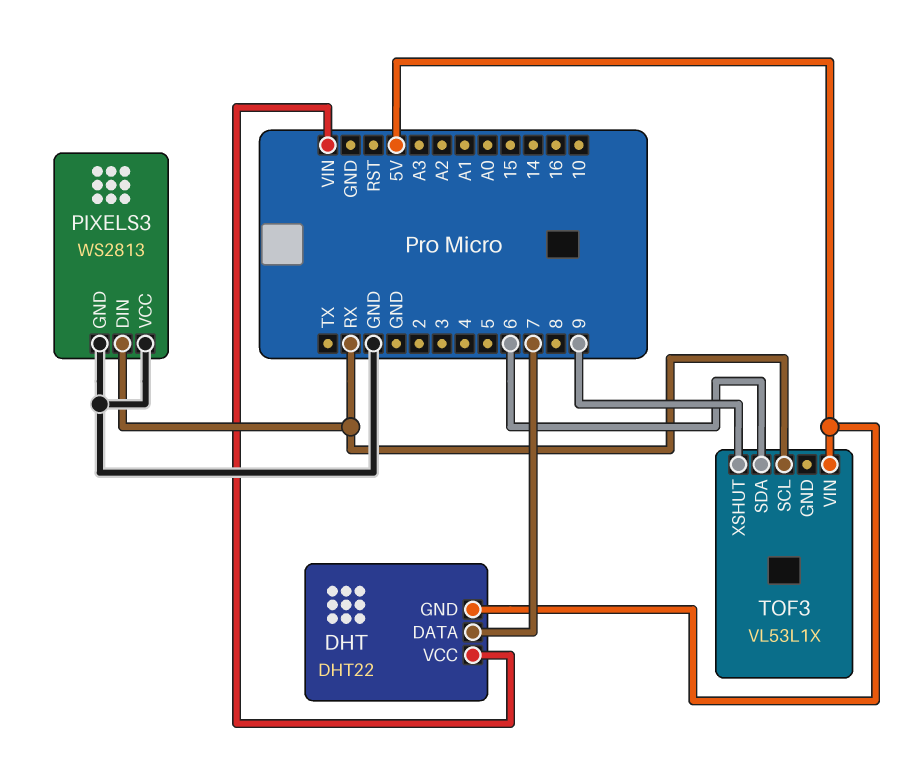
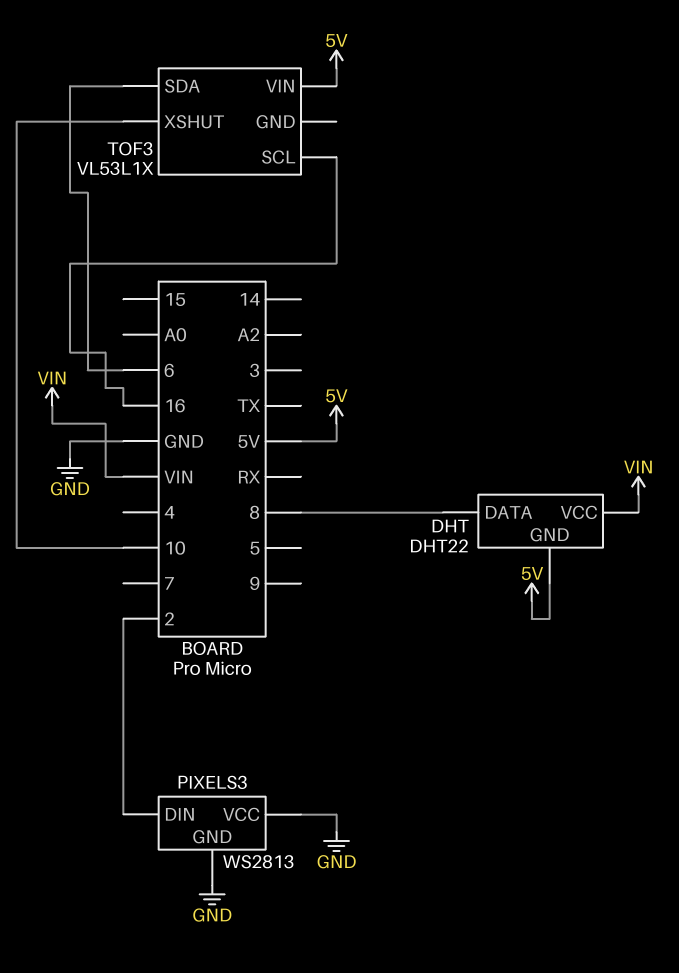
DHT pin DATA: 7 -> 8
PIXELS3 pin DIN: RX -> 2
TOF3 pin SCL: RX -> 16
TOF3 pin XSHUT: 9 -> 10

